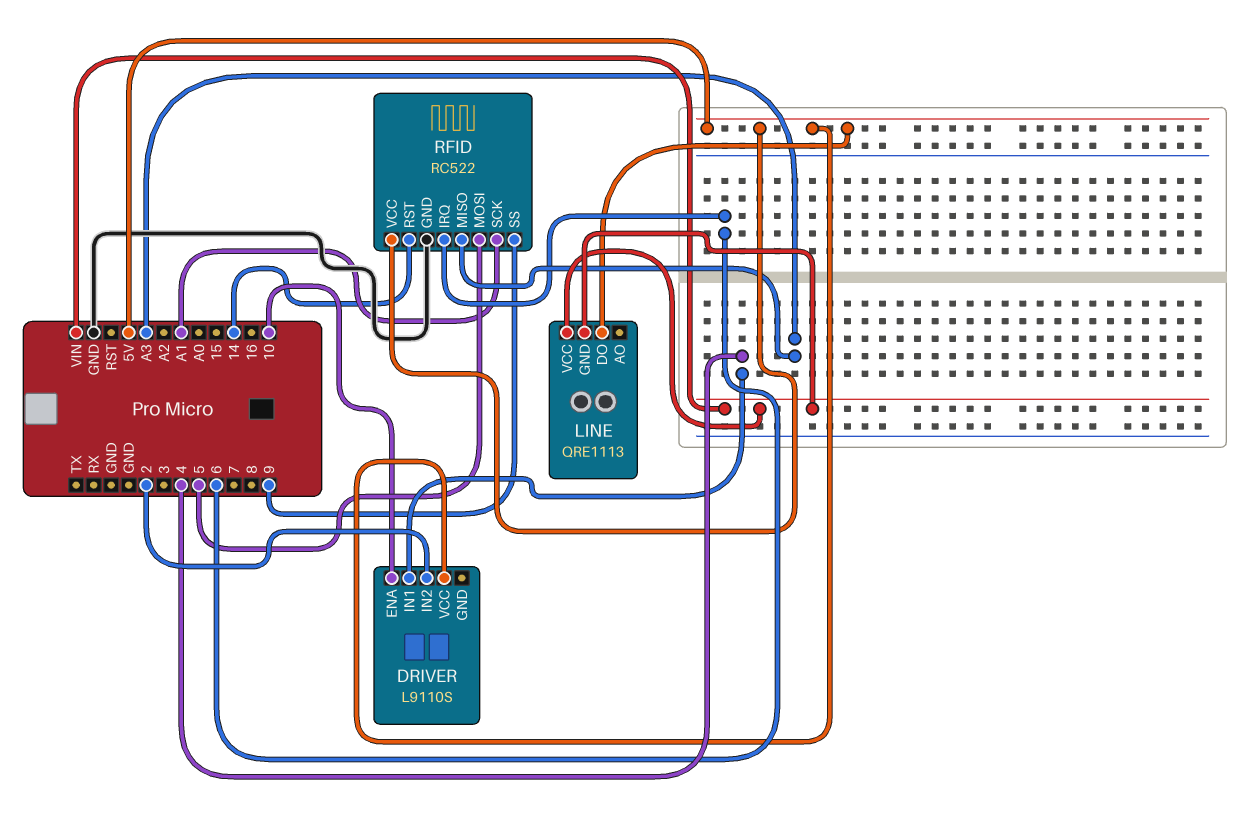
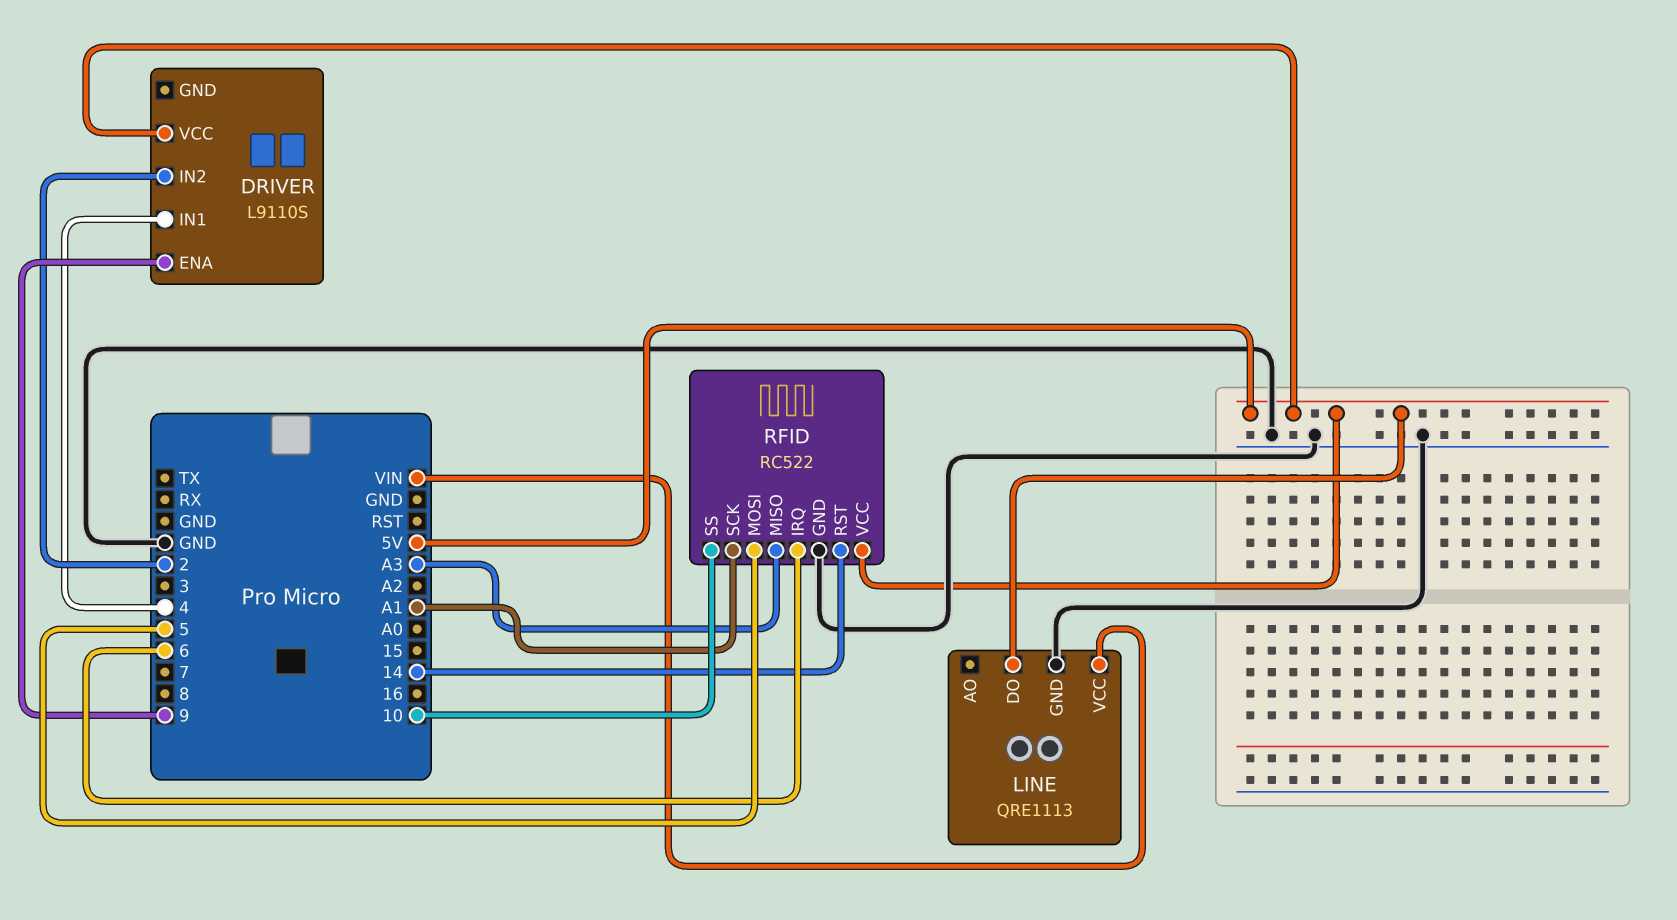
DRIVER pin ENA: 10 -> 9
LINE pin GND: VIN -> GND
RFID pin SS: 9 -> 10

